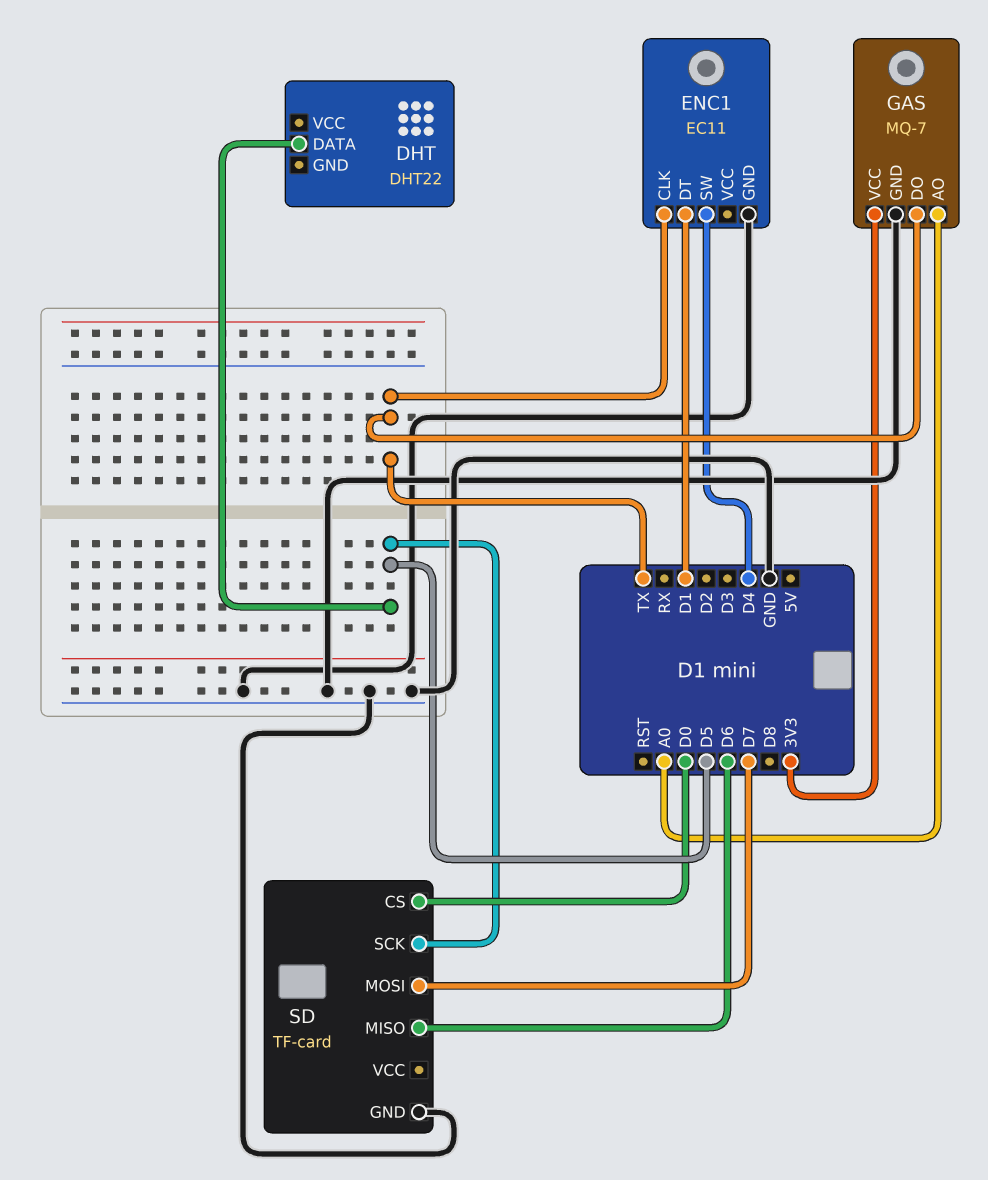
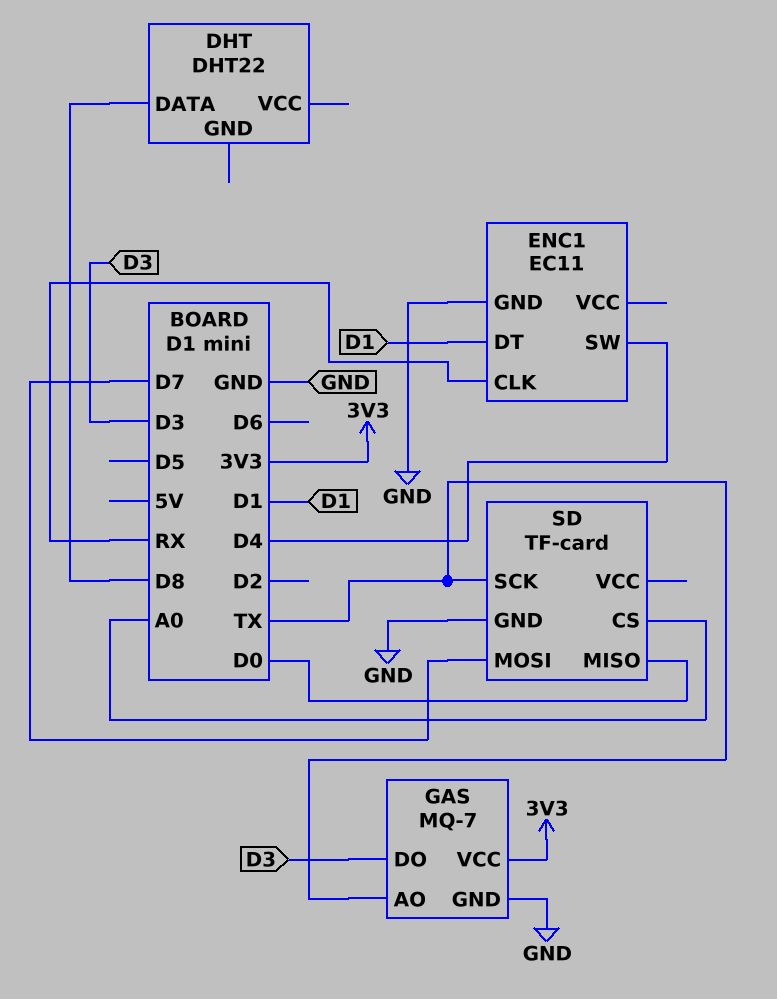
DHT pin DATA: D5 -> D8
ENC1 pin CLK: TX -> RX
GAS pin AO: A0 -> TX
GAS pin DO: TX -> D3
SD pin CS: D0 -> A0
SD pin MISO: D6 -> D0
SD pin SCK: D5 -> TX

